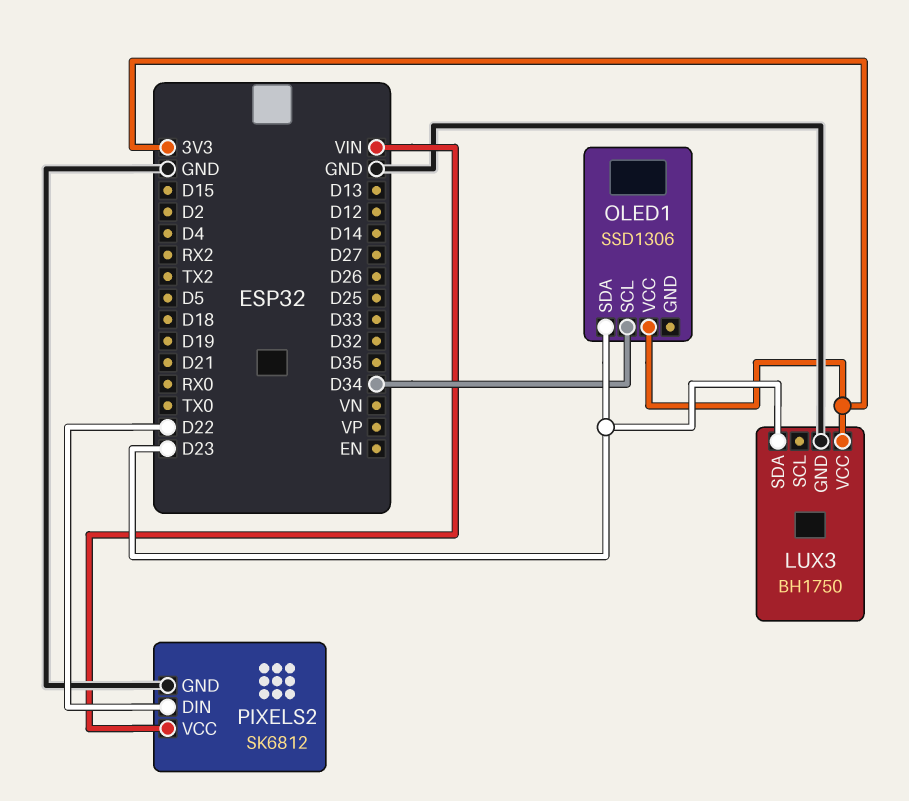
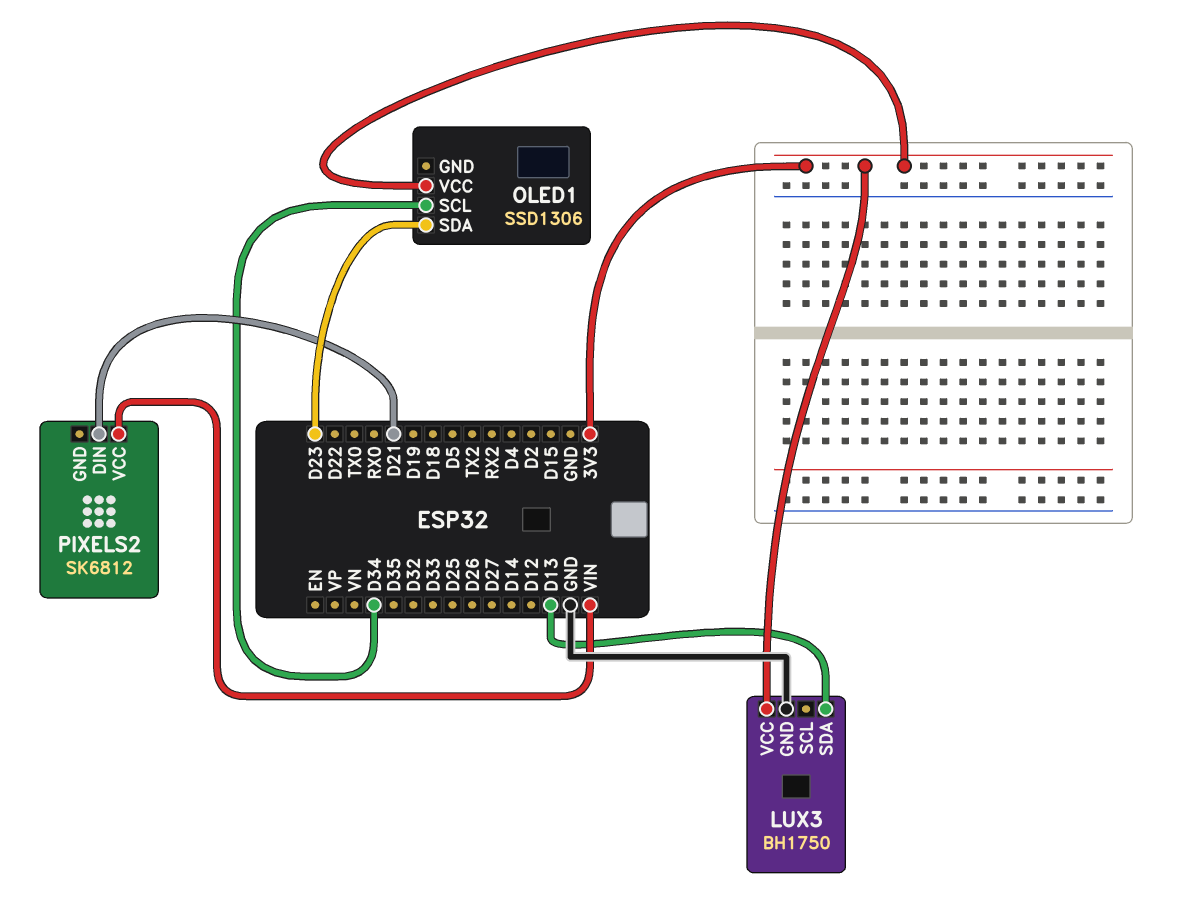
LUX3 pin SDA: D23 -> D13
PIXELS2 pin DIN: D22 -> D21
PIXELS2 pin GND: GND -> none

